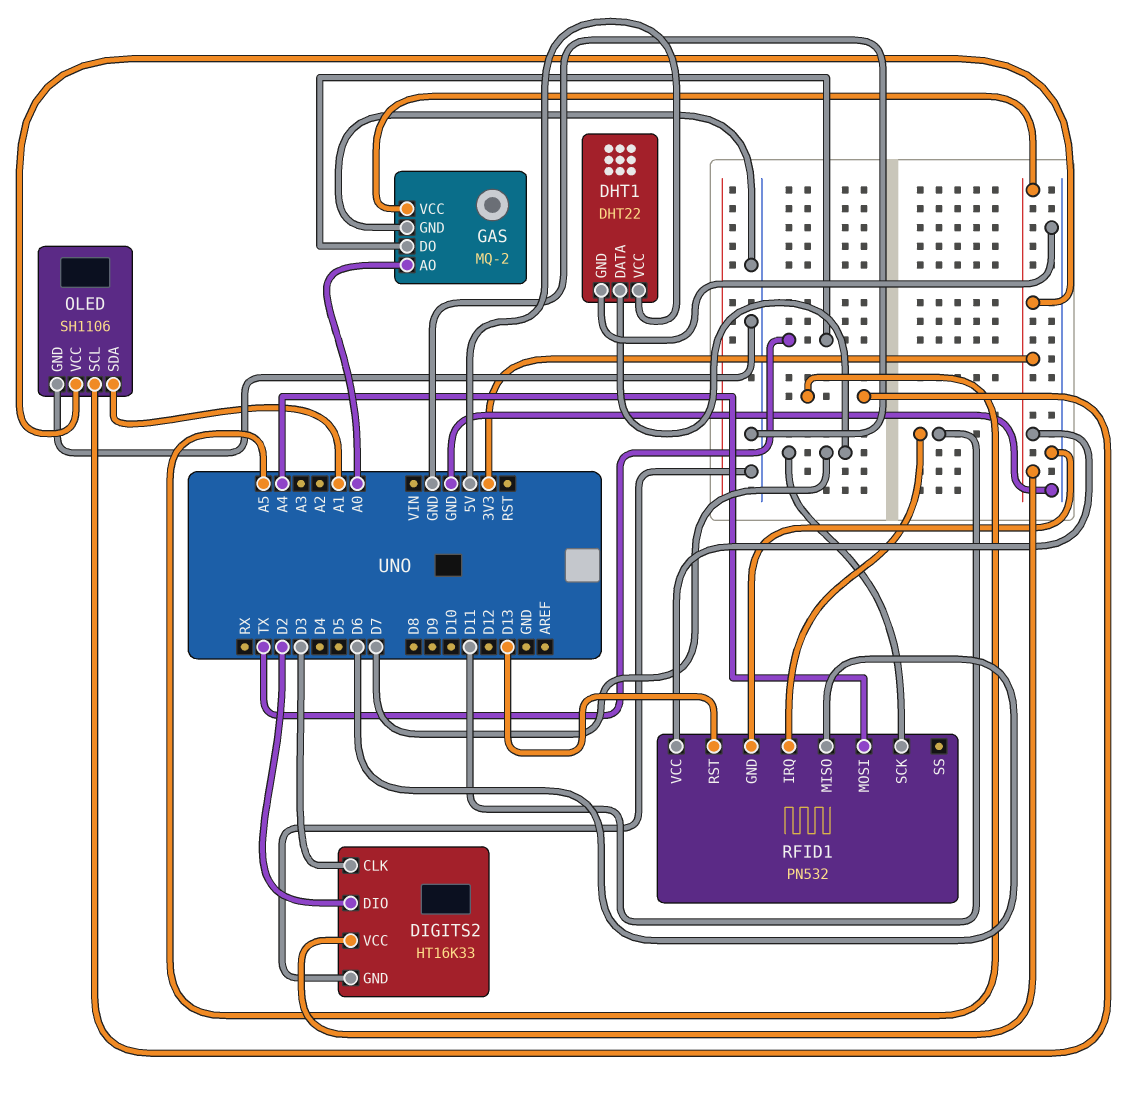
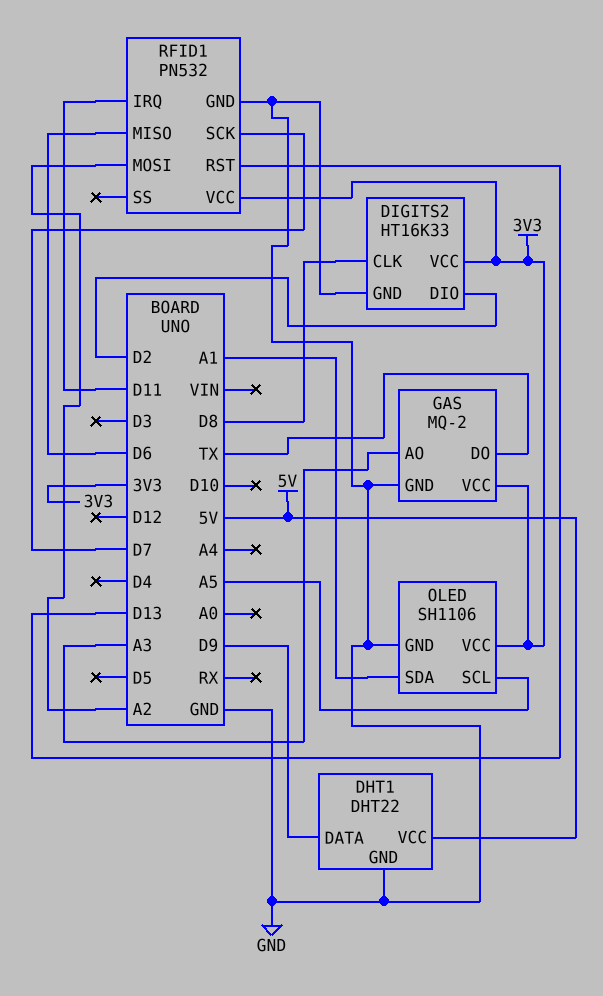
DHT1 pin DATA: D7 -> D9
DIGITS2 pin CLK: D3 -> D8
GAS pin AO: A0 -> A3
RFID1 pin MOSI: A4 -> A2

